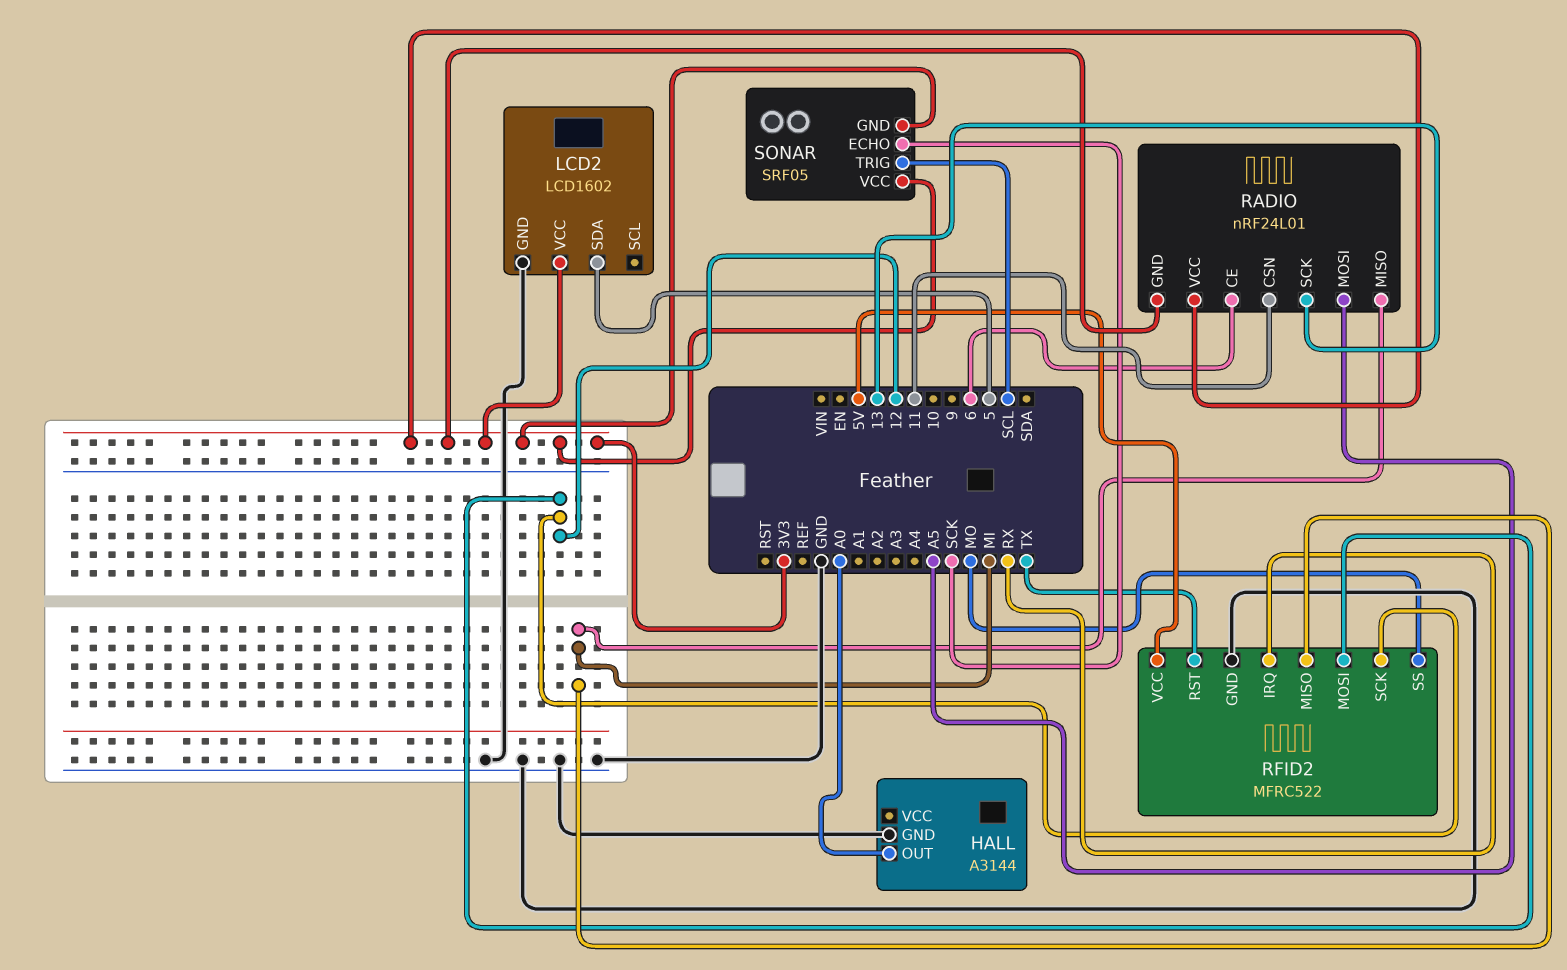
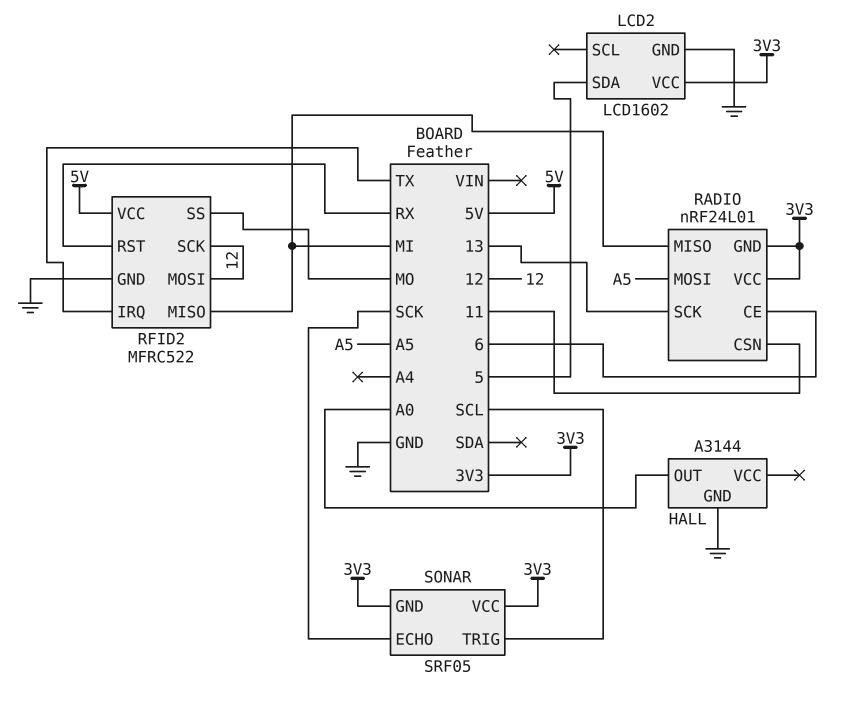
RFID2 pin IRQ: RX -> TX
RFID2 pin RST: TX -> RX

